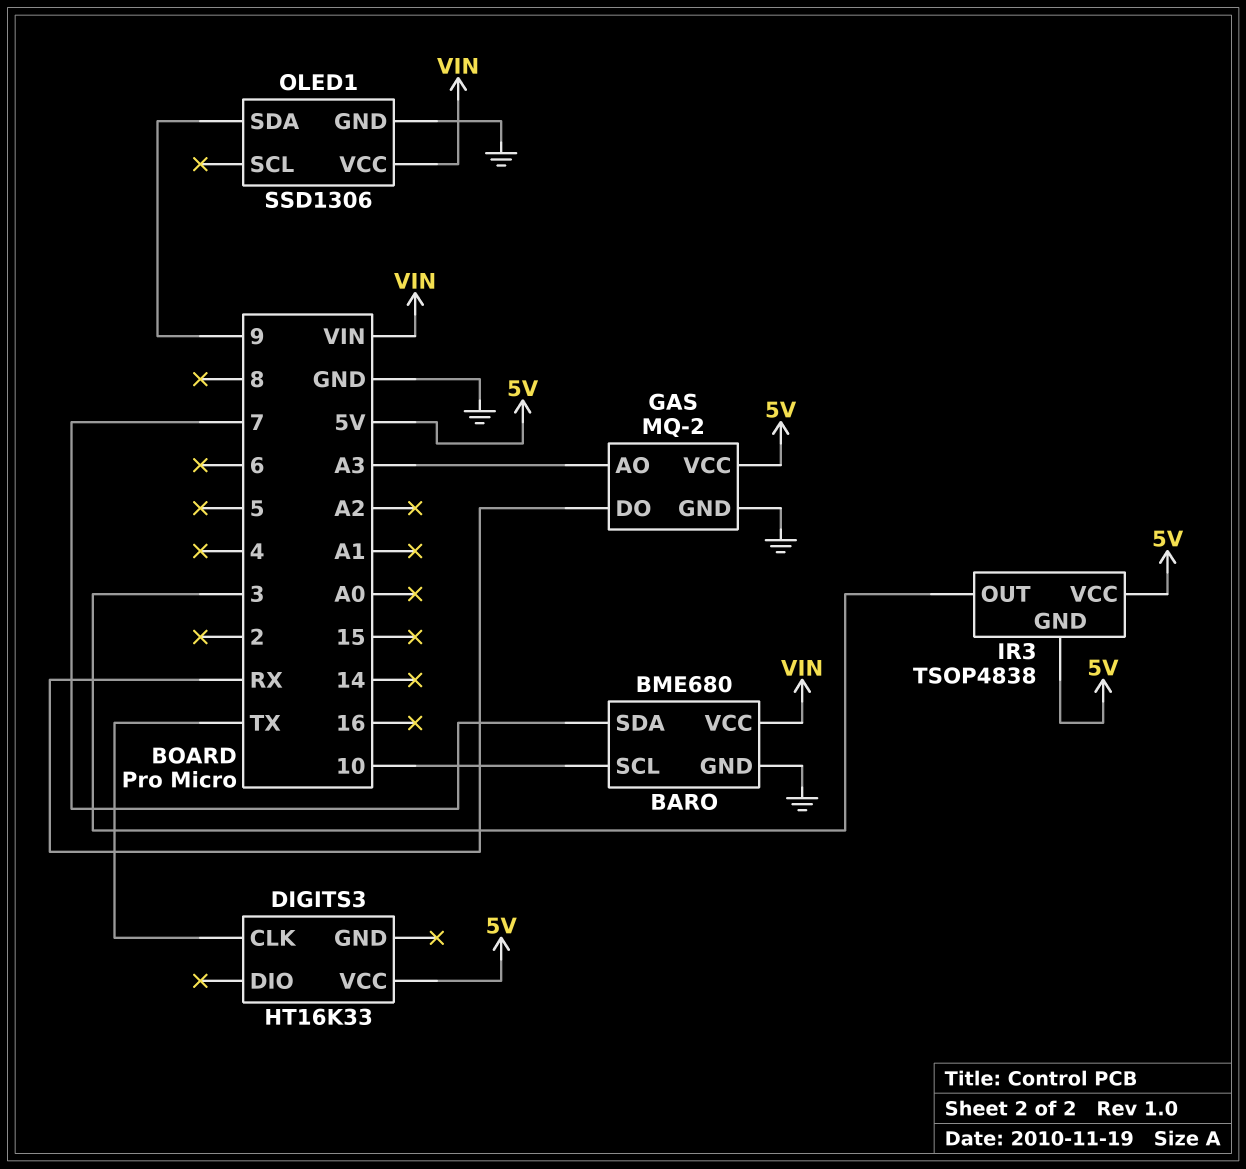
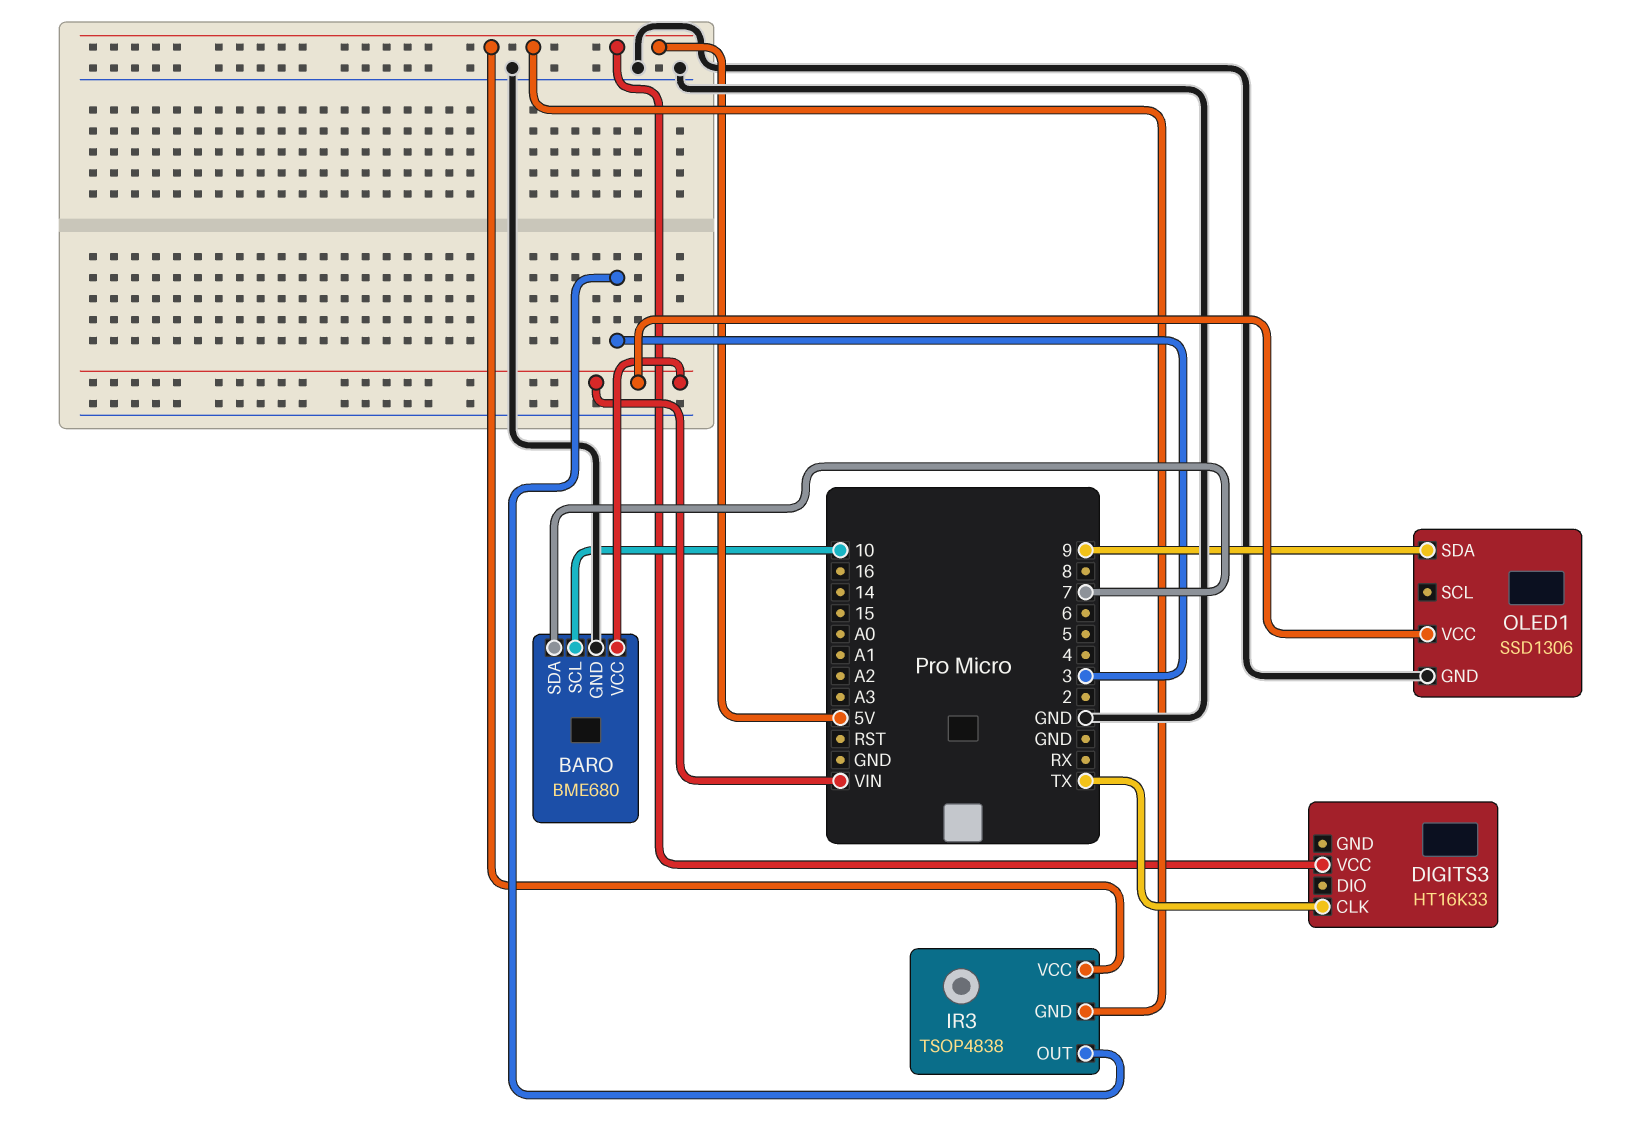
GAS: MQ-2 -> none
GAS pin AO: A3 -> none
GAS pin DO: RX -> none
GAS pin GND: GND -> none
GAS pin VCC: 5V -> none

